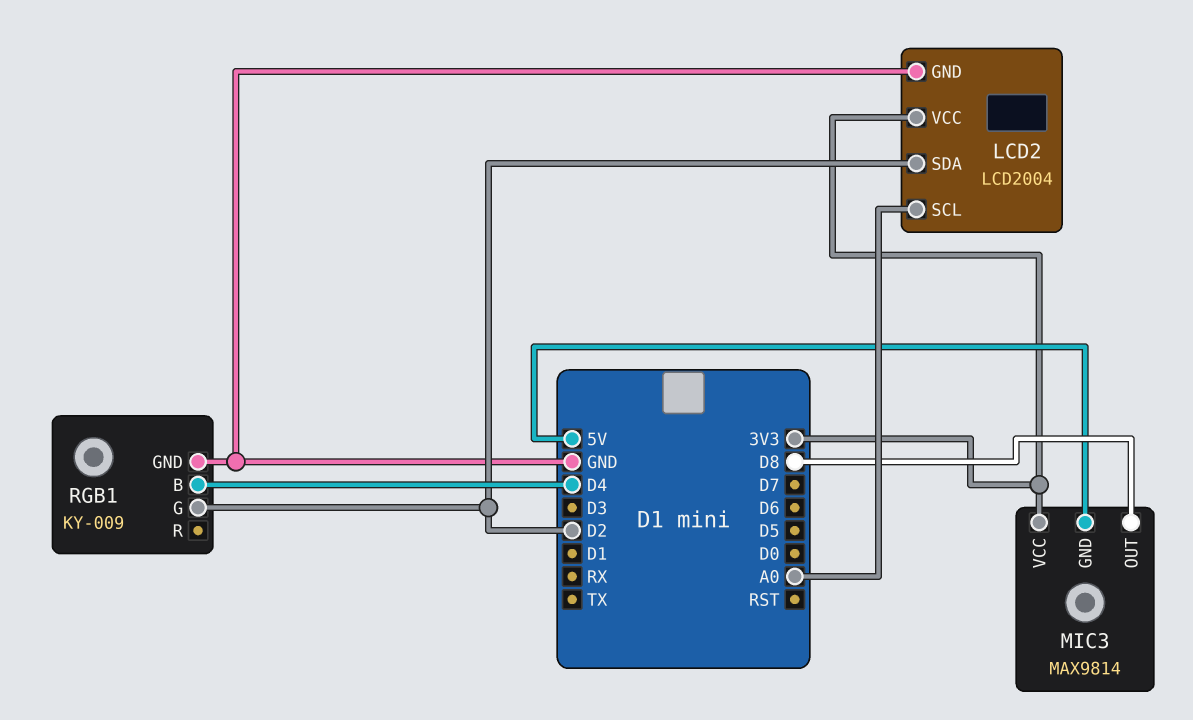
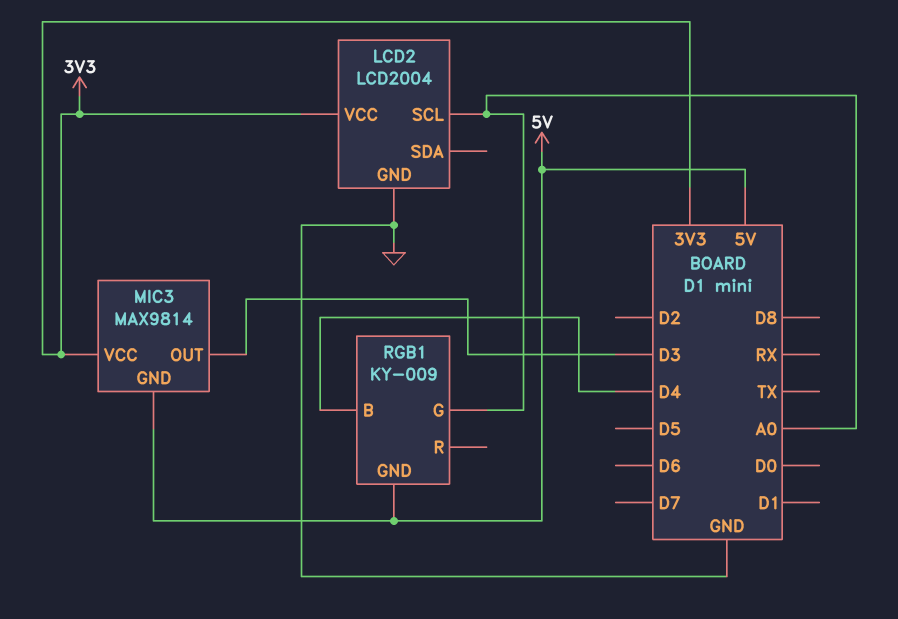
LCD2 pin SDA: D2 -> none
MIC3 pin OUT: D8 -> D3
RGB1 pin G: D2 -> A0
RGB1 pin GND: GND -> 5V

